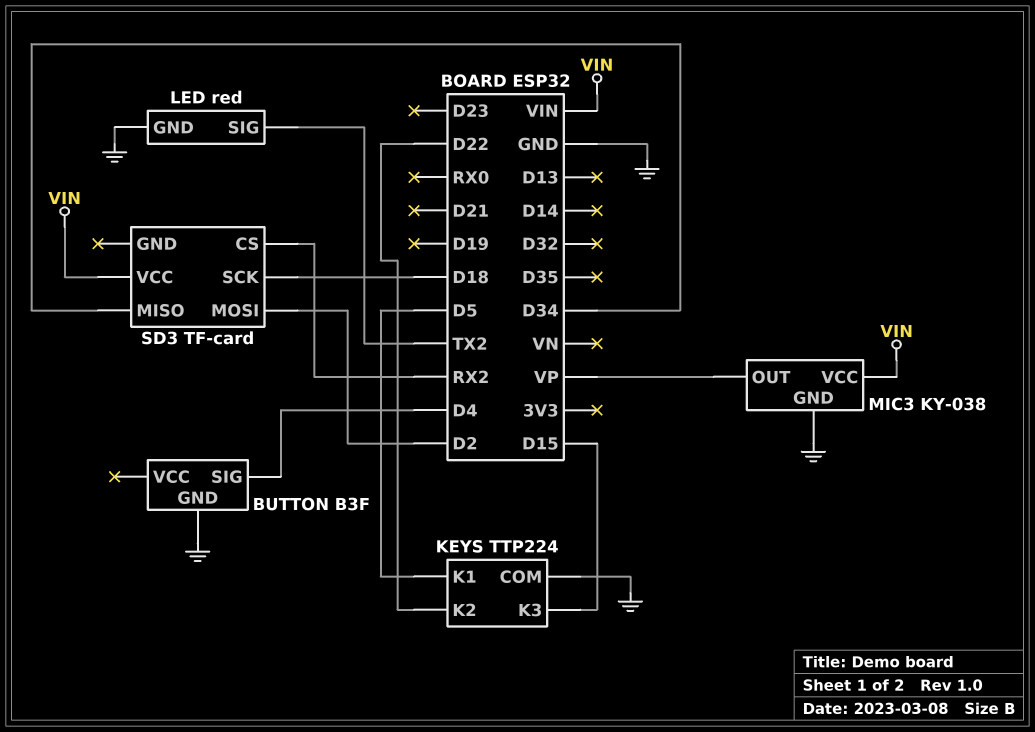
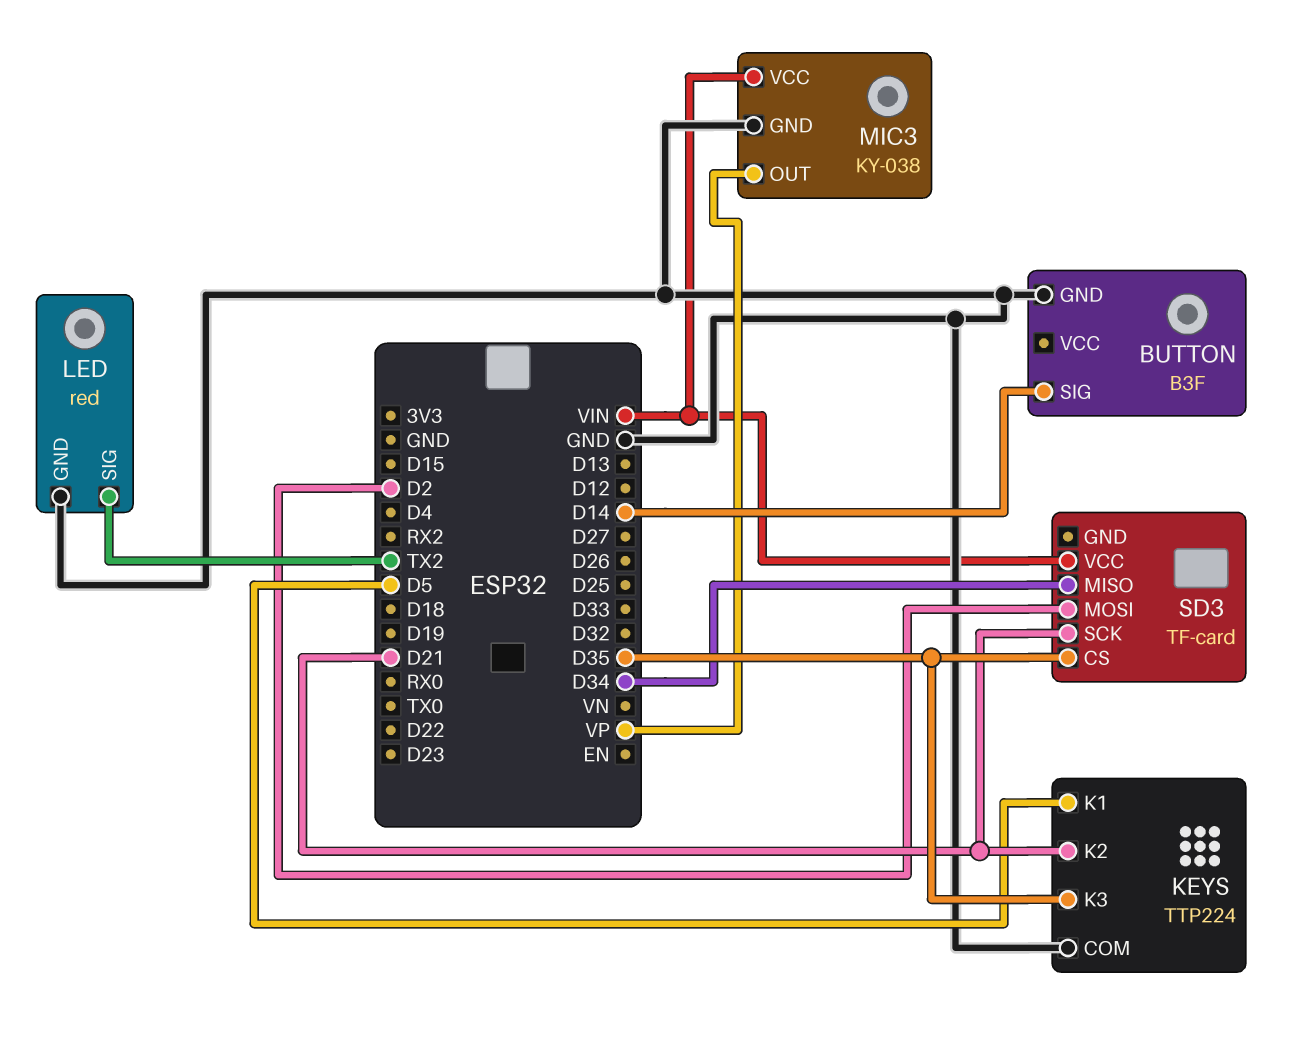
BUTTON pin SIG: D4 -> D14
KEYS pin K2: D22 -> D21
KEYS pin K3: D15 -> D35
SD3 pin CS: RX2 -> D35
SD3 pin SCK: D18 -> D21

